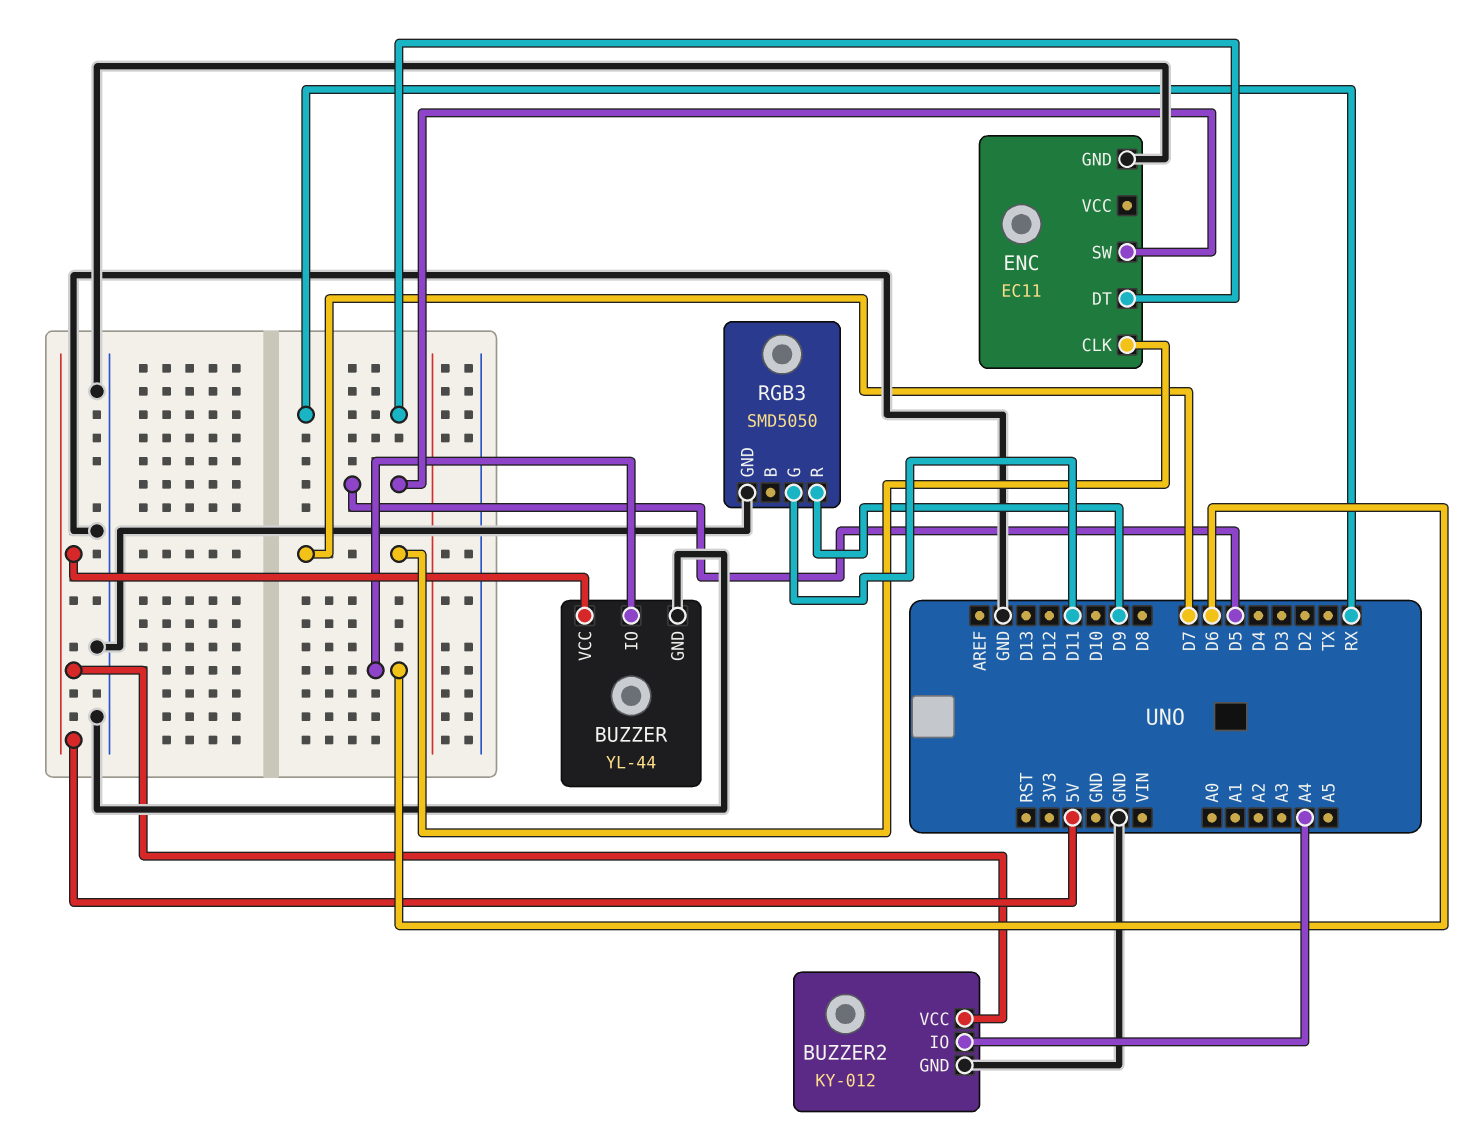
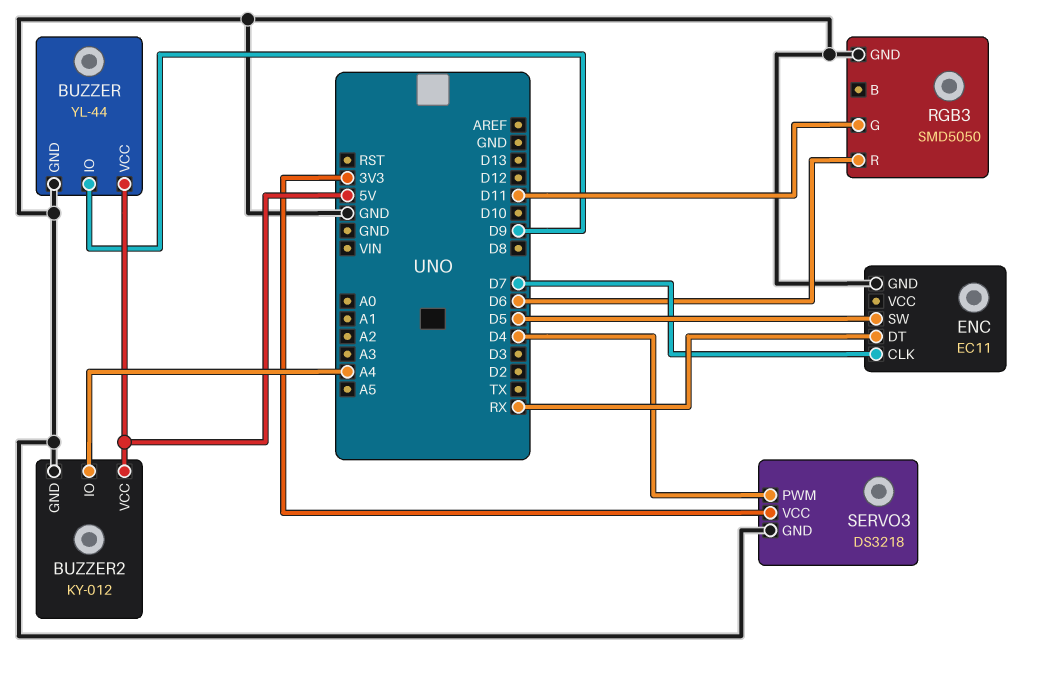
BUZZER pin IO: D6 -> D9
RGB3 pin R: D9 -> D6
SERVO3: none -> DS3218
SERVO3 pin GND: none -> GND
SERVO3 pin PWM: none -> D4
SERVO3 pin VCC: none -> 3V3

